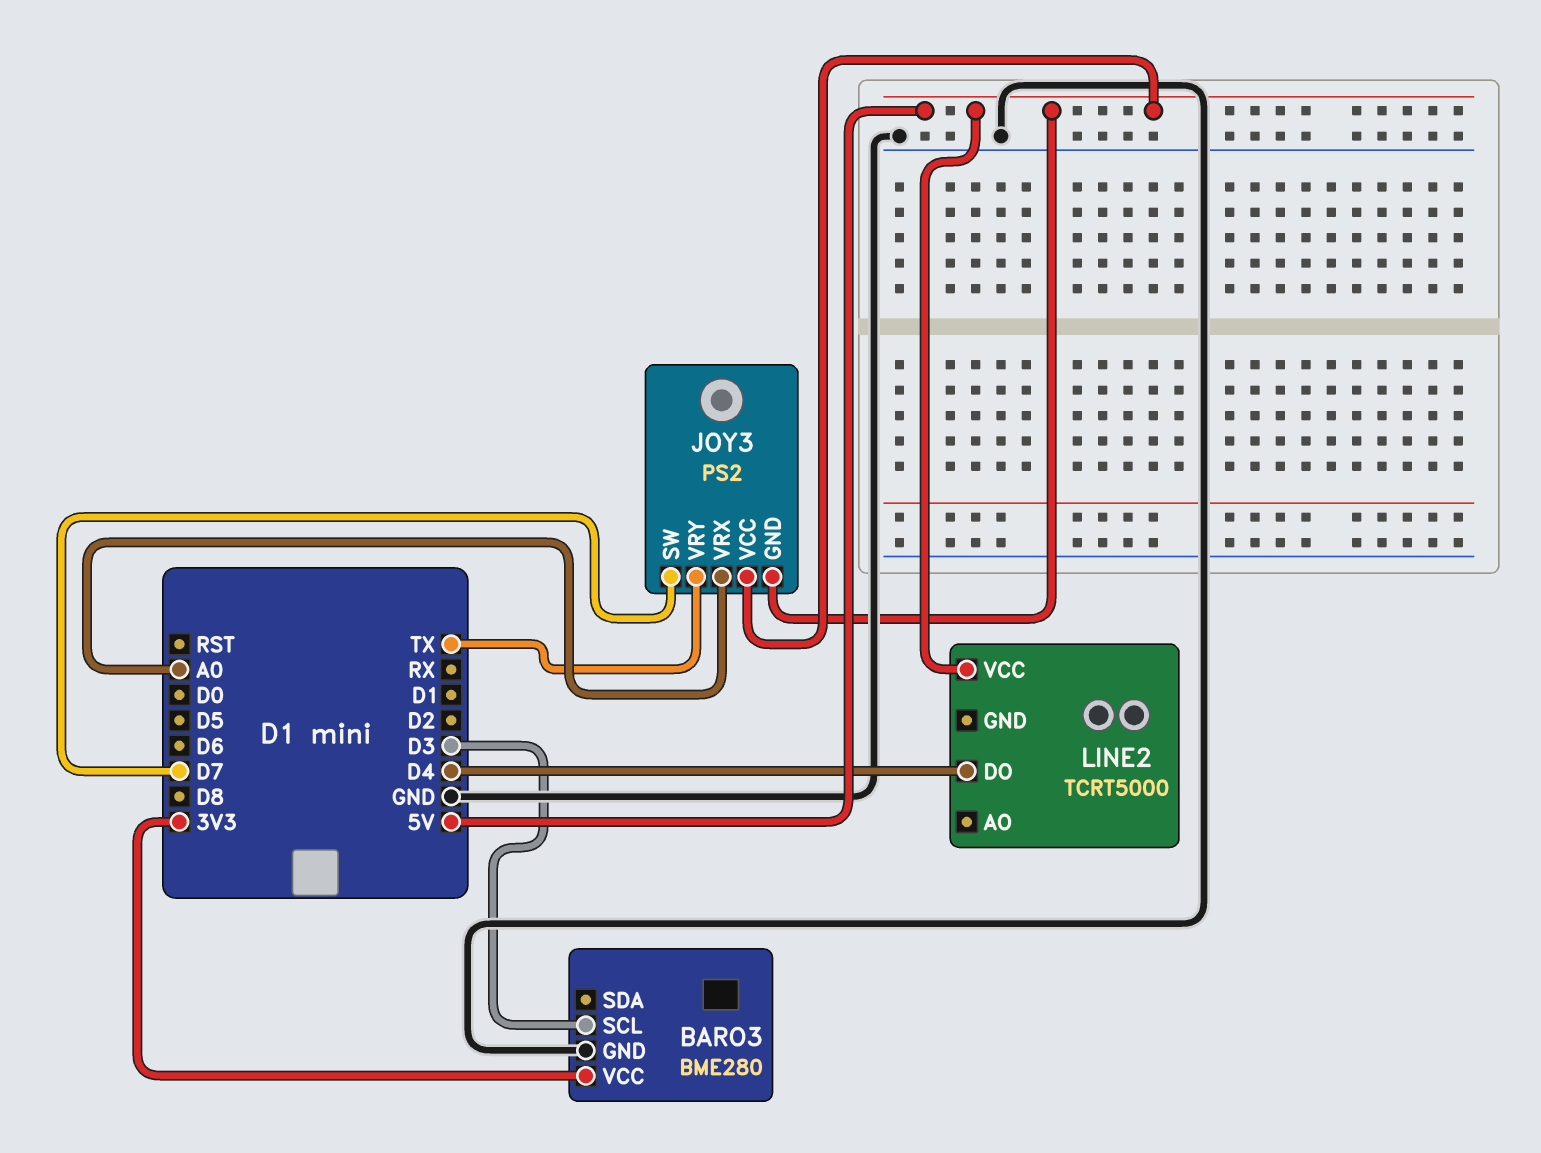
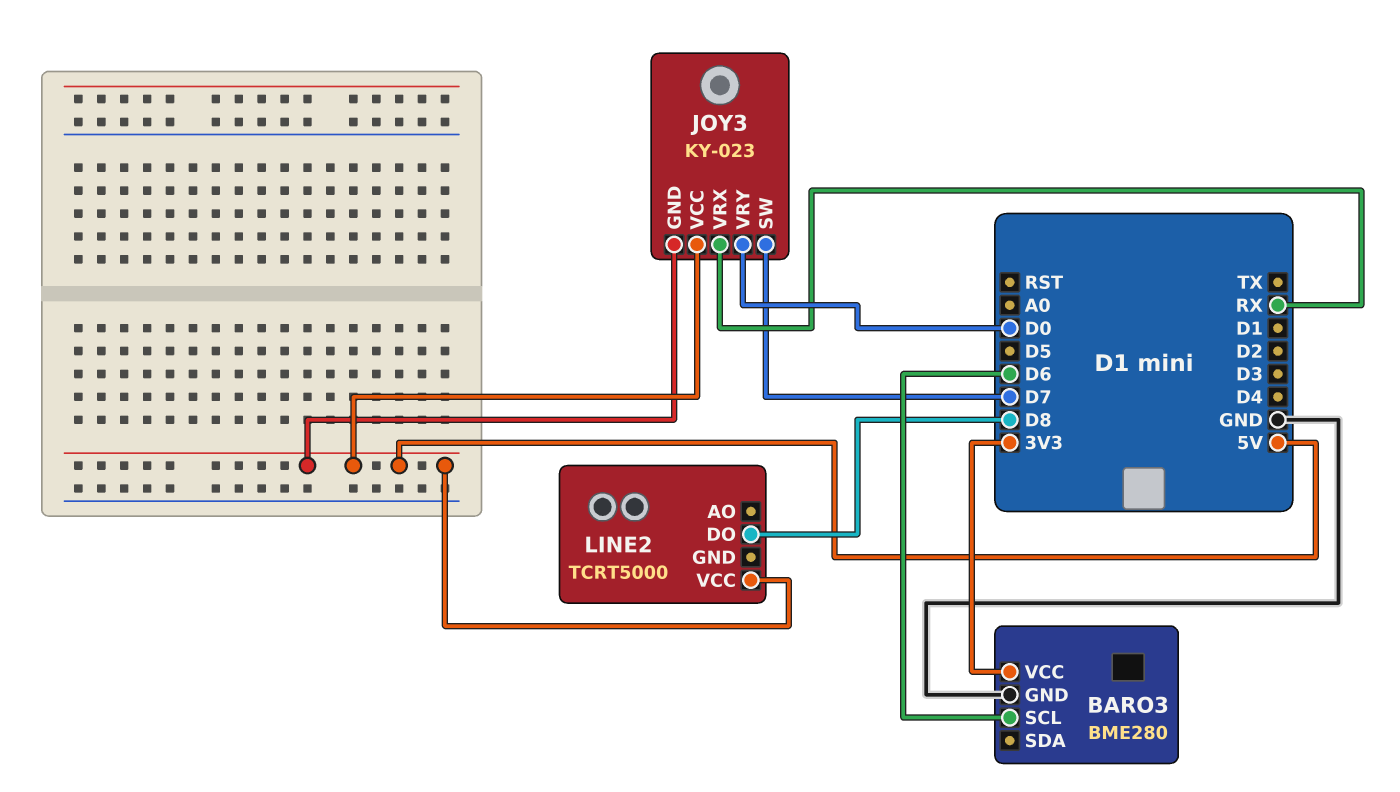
BARO3 pin SCL: D3 -> D6
JOY3: PS2 -> KY-023
JOY3 pin VRX: A0 -> RX
JOY3 pin VRY: TX -> D0
LINE2 pin DO: D4 -> D8

